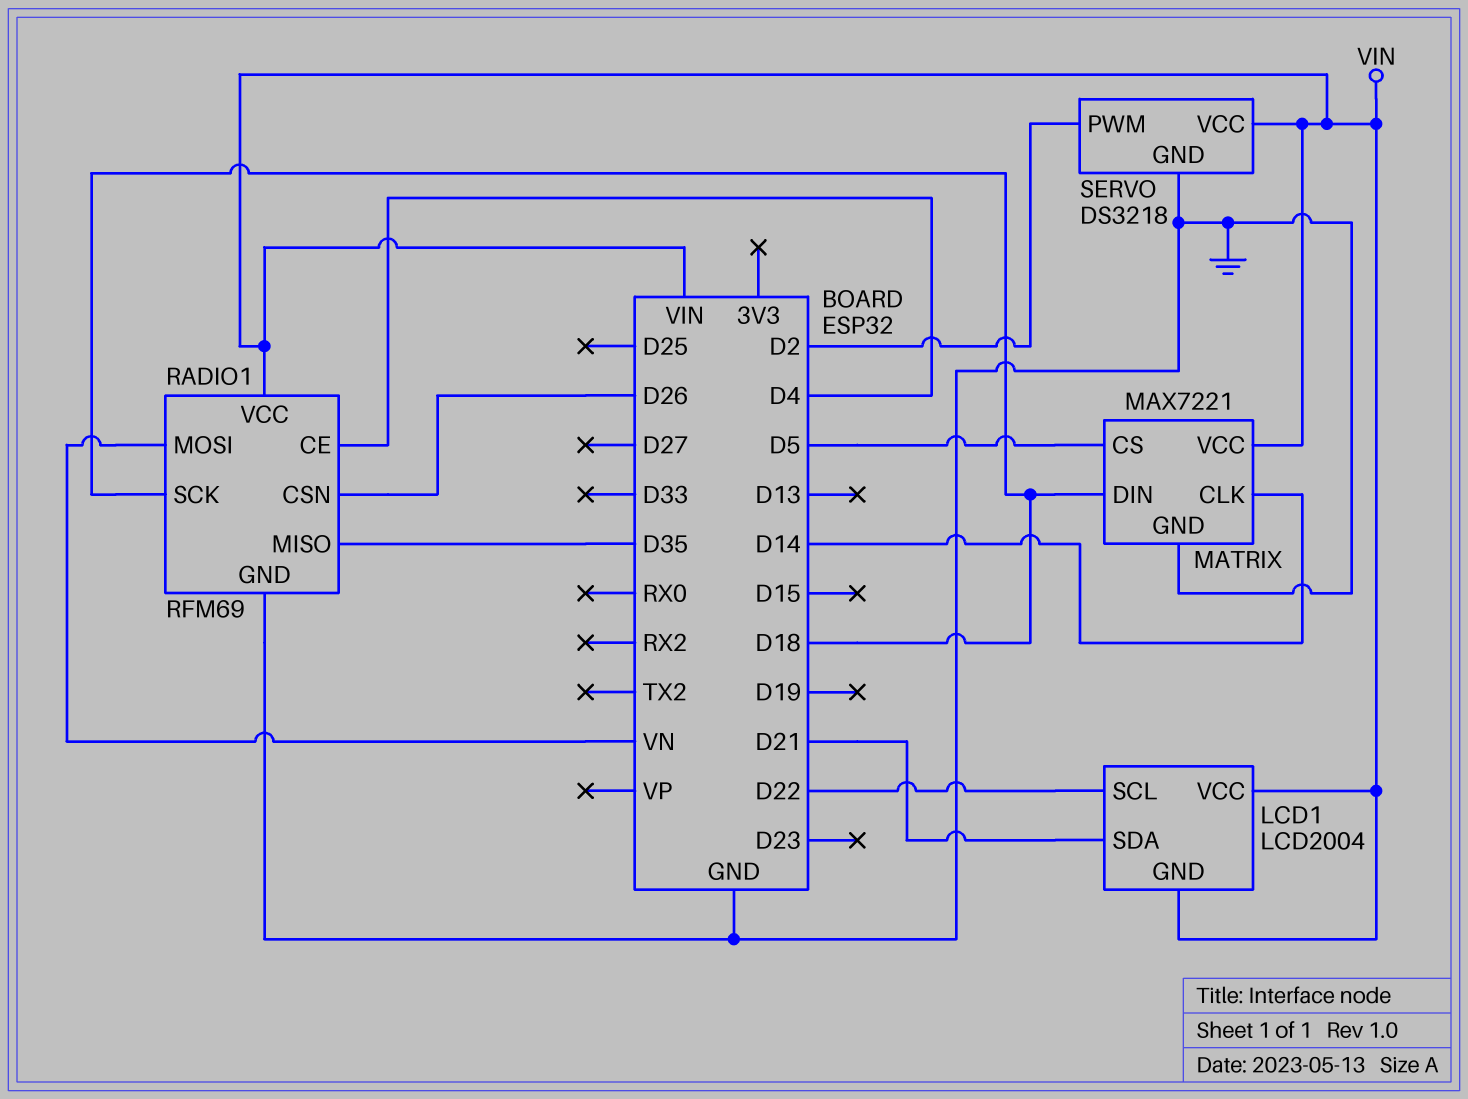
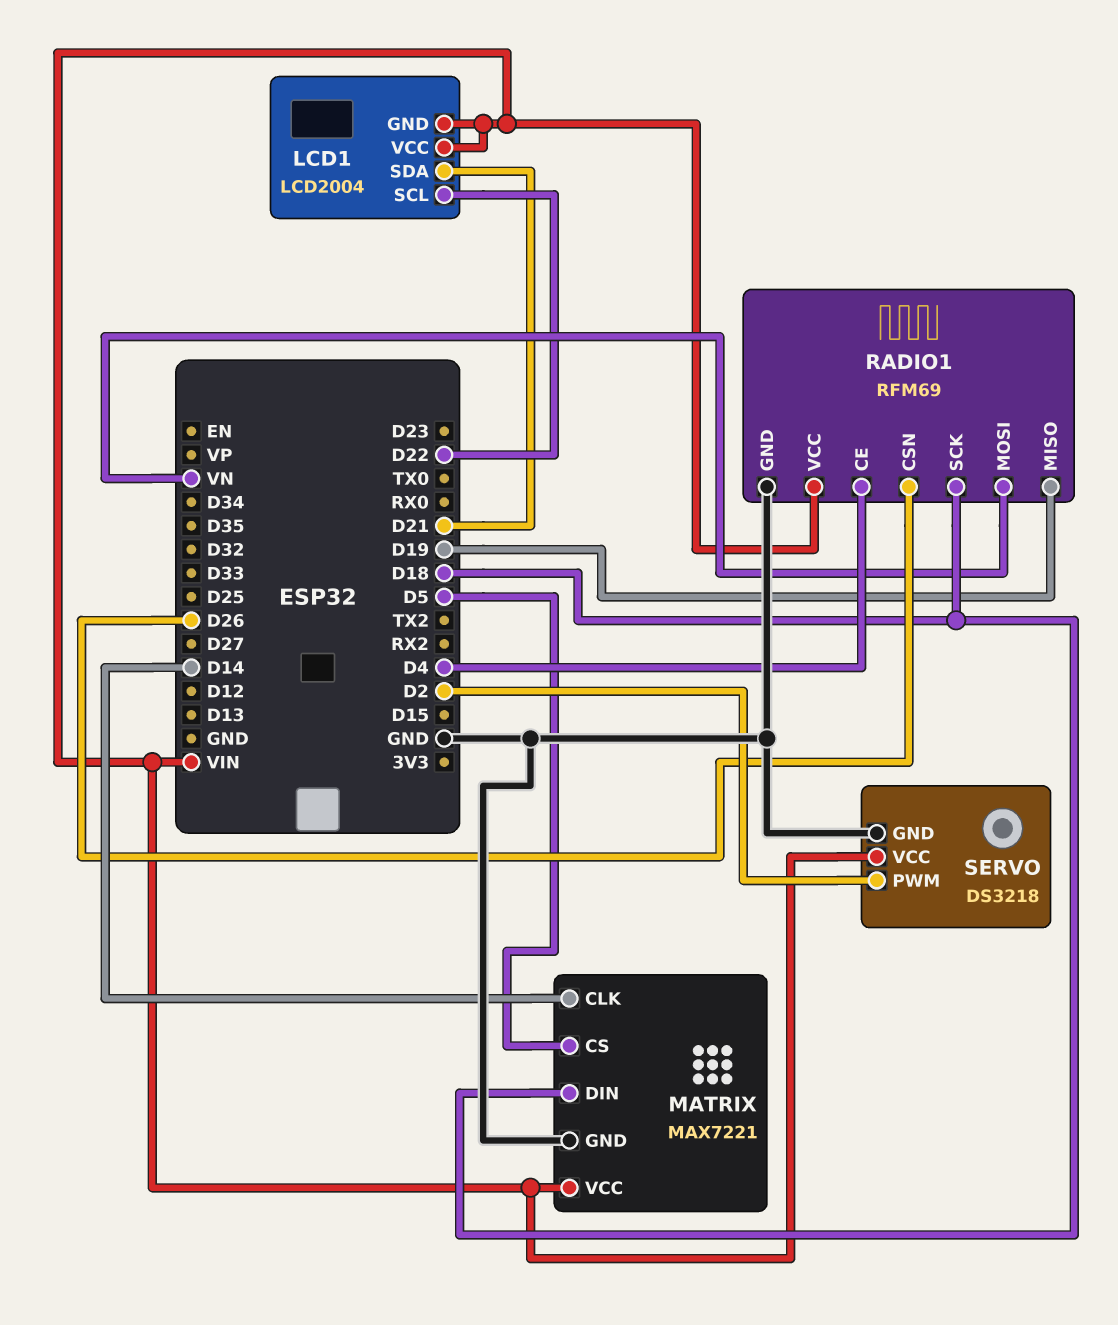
RADIO1 pin MISO: D35 -> D19

